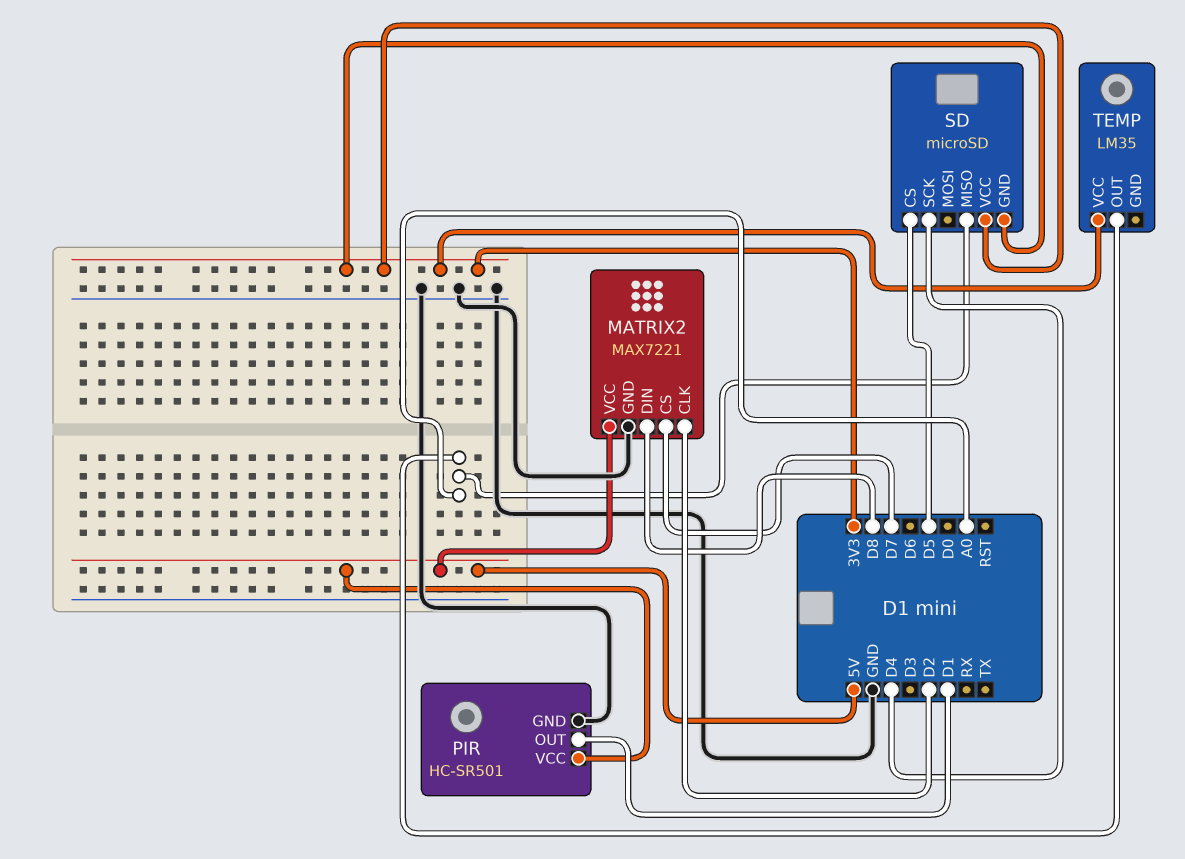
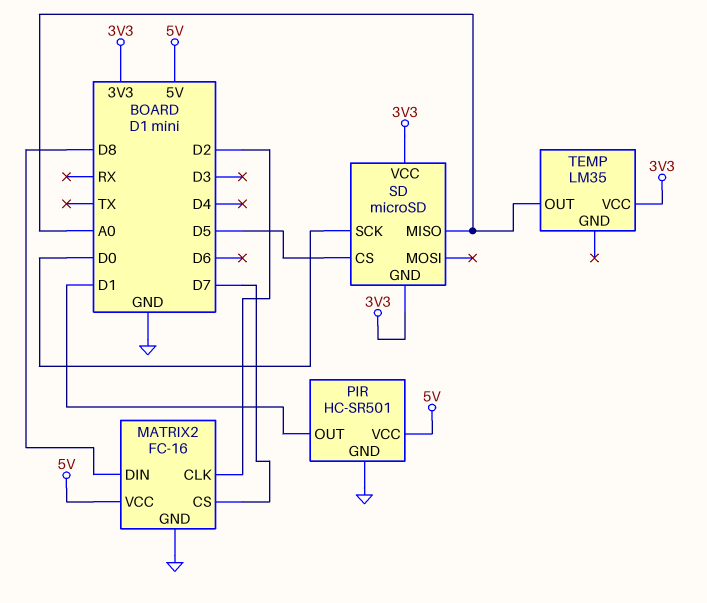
MATRIX2: MAX7221 -> FC-16
SD pin SCK: D4 -> D0

